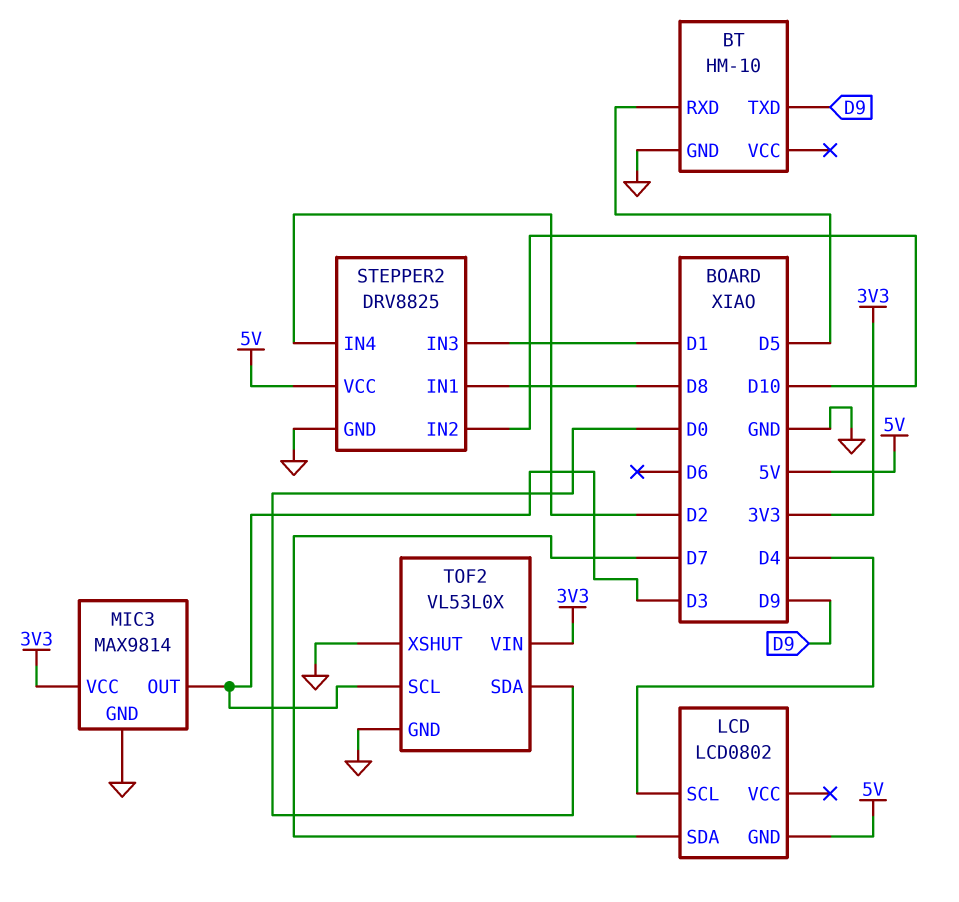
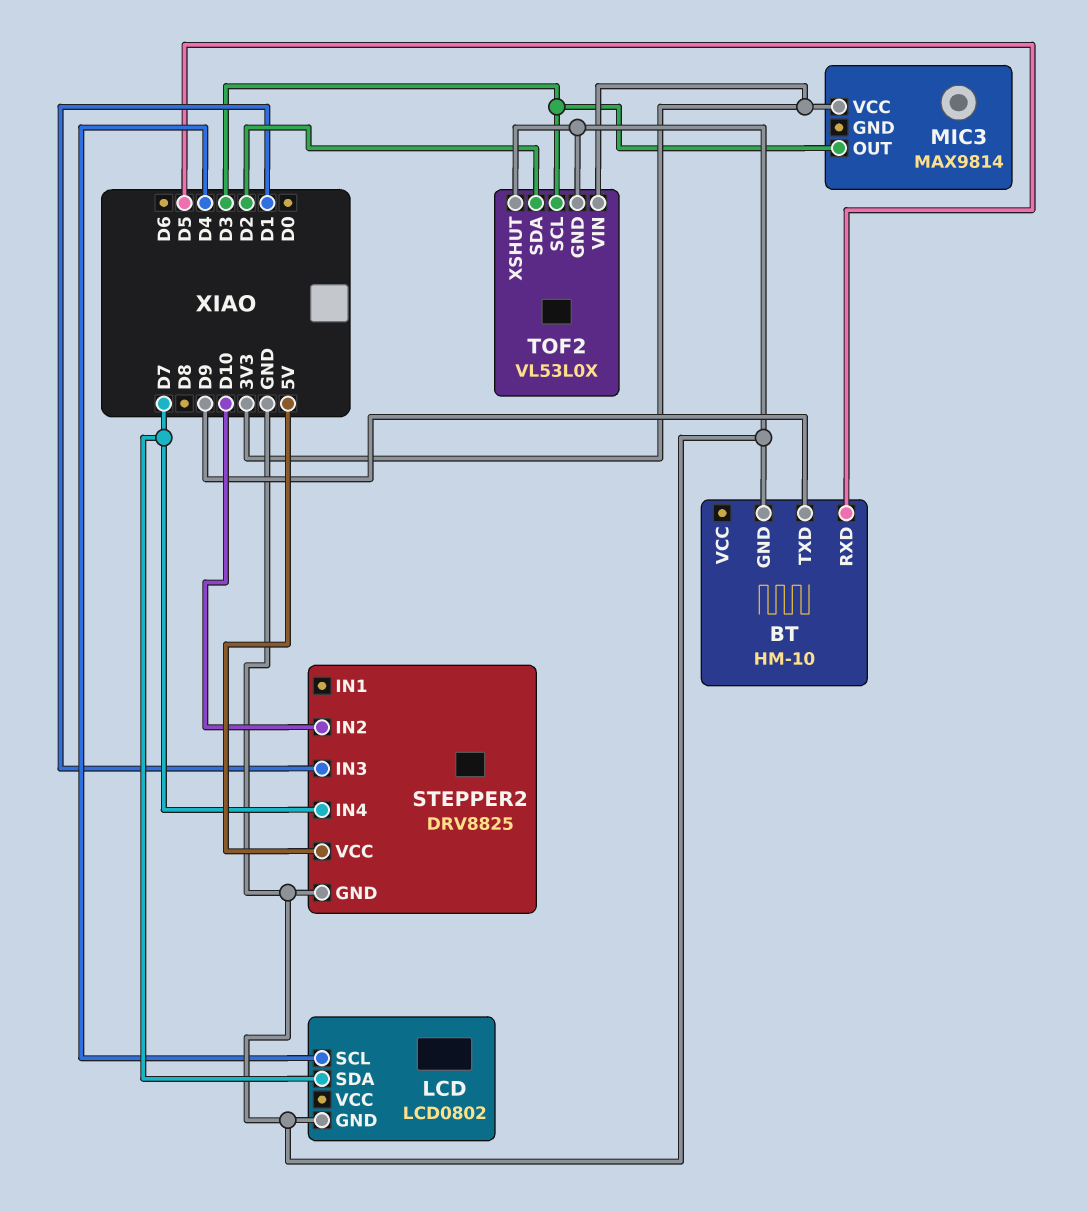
LCD pin GND: 5V -> GND
MIC3 pin GND: GND -> none
STEPPER2 pin IN1: D8 -> none
STEPPER2 pin IN4: D2 -> D7
TOF2 pin SDA: D0 -> D2

